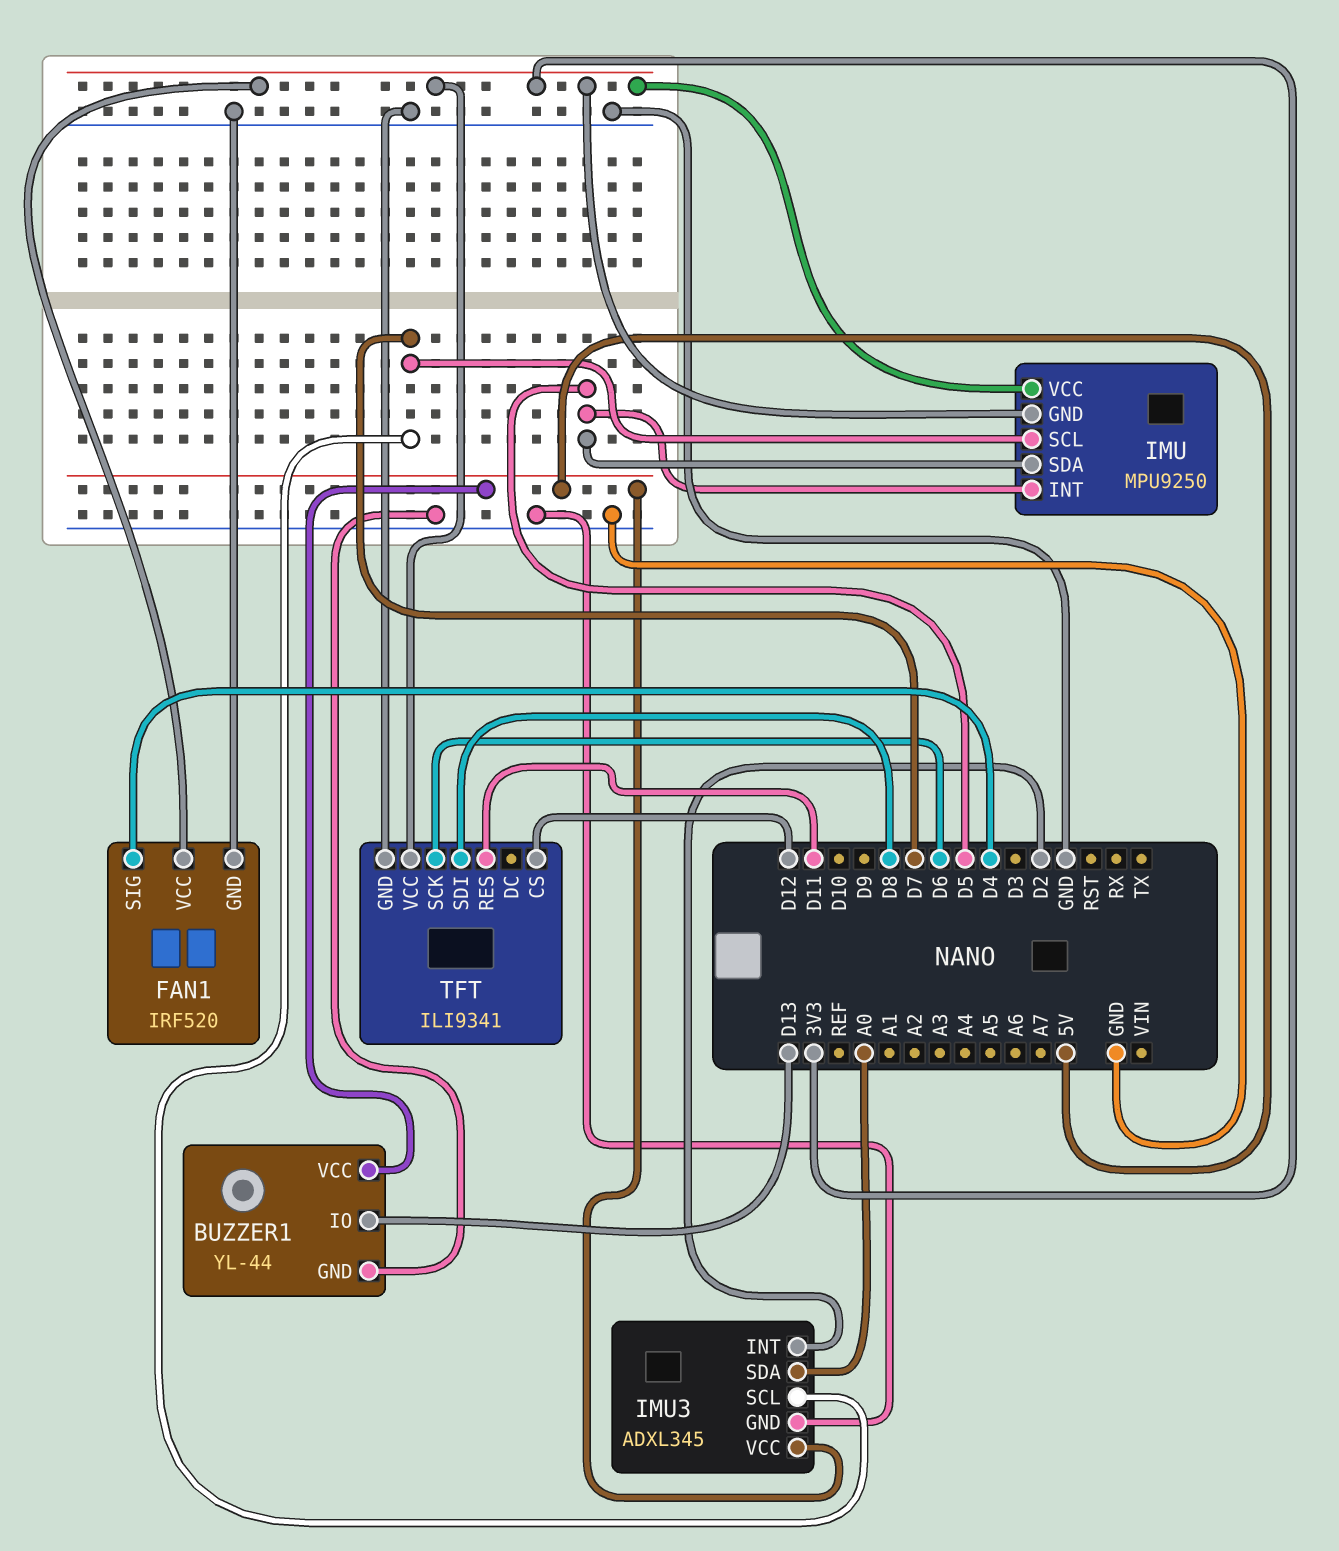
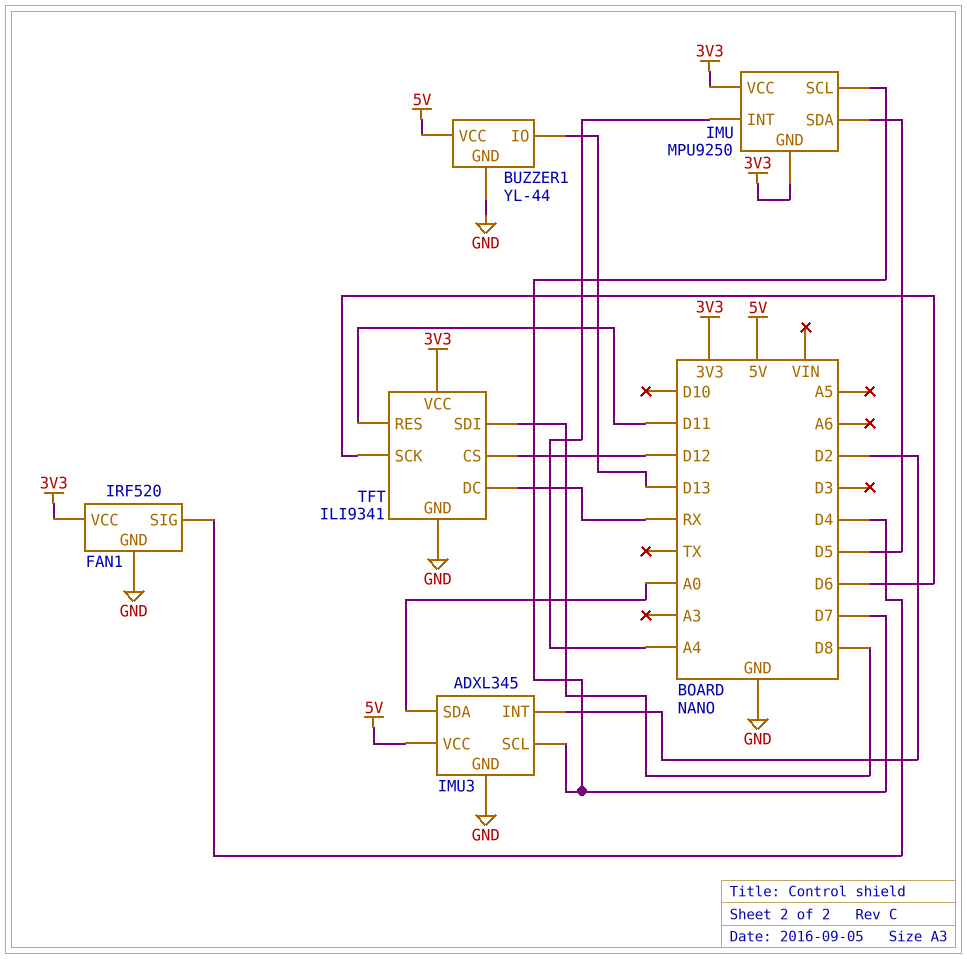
IMU pin INT: D5 -> A4
TFT pin DC: none -> RX

